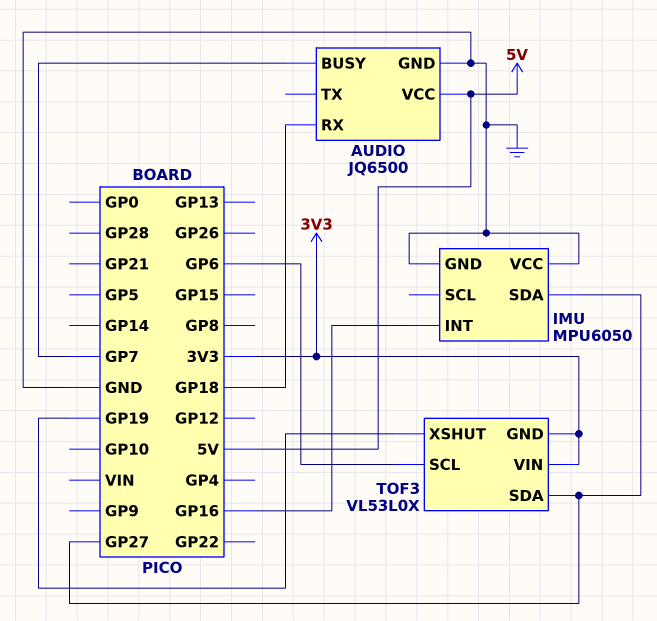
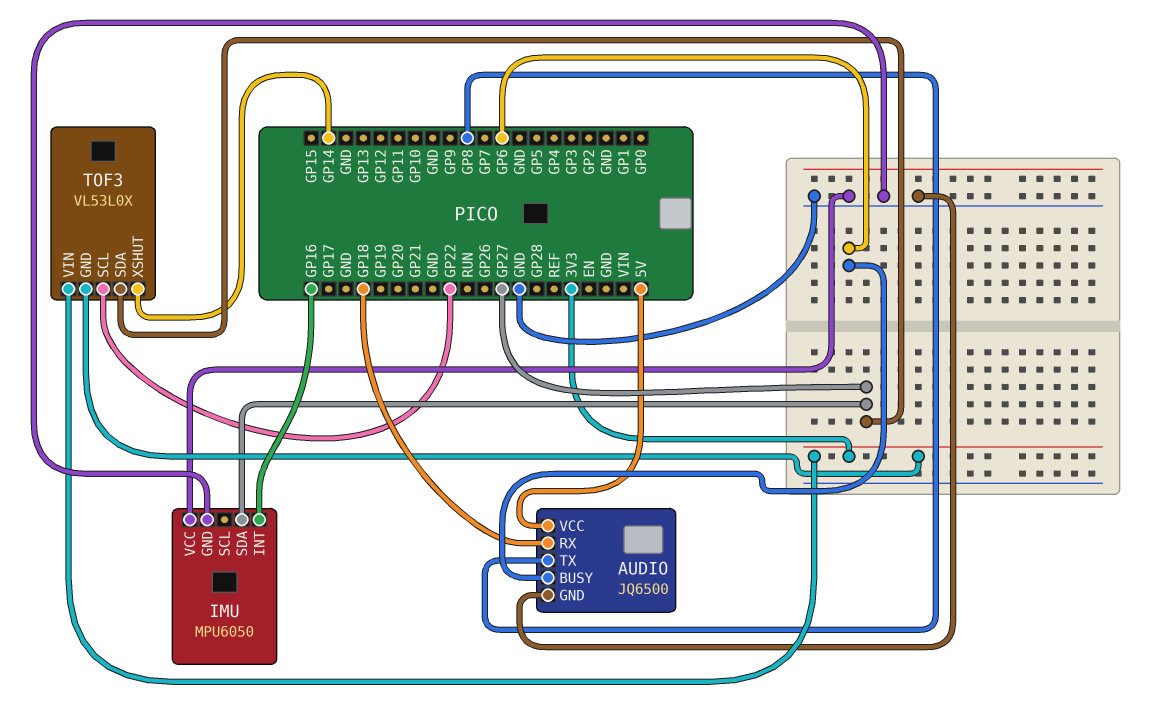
AUDIO pin BUSY: GP7 -> GP6
AUDIO pin TX: none -> GP8
TOF3 pin SCL: GP6 -> GP22
TOF3 pin XSHUT: GP19 -> GP14

